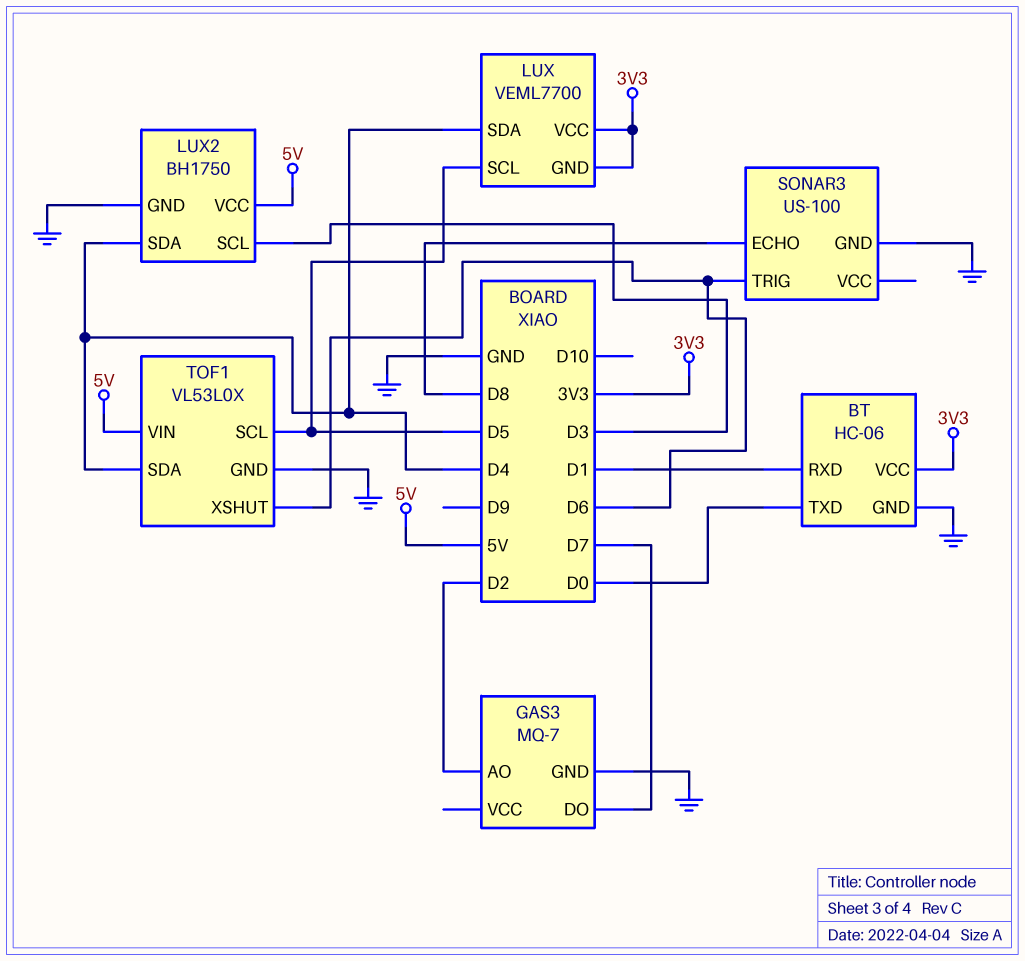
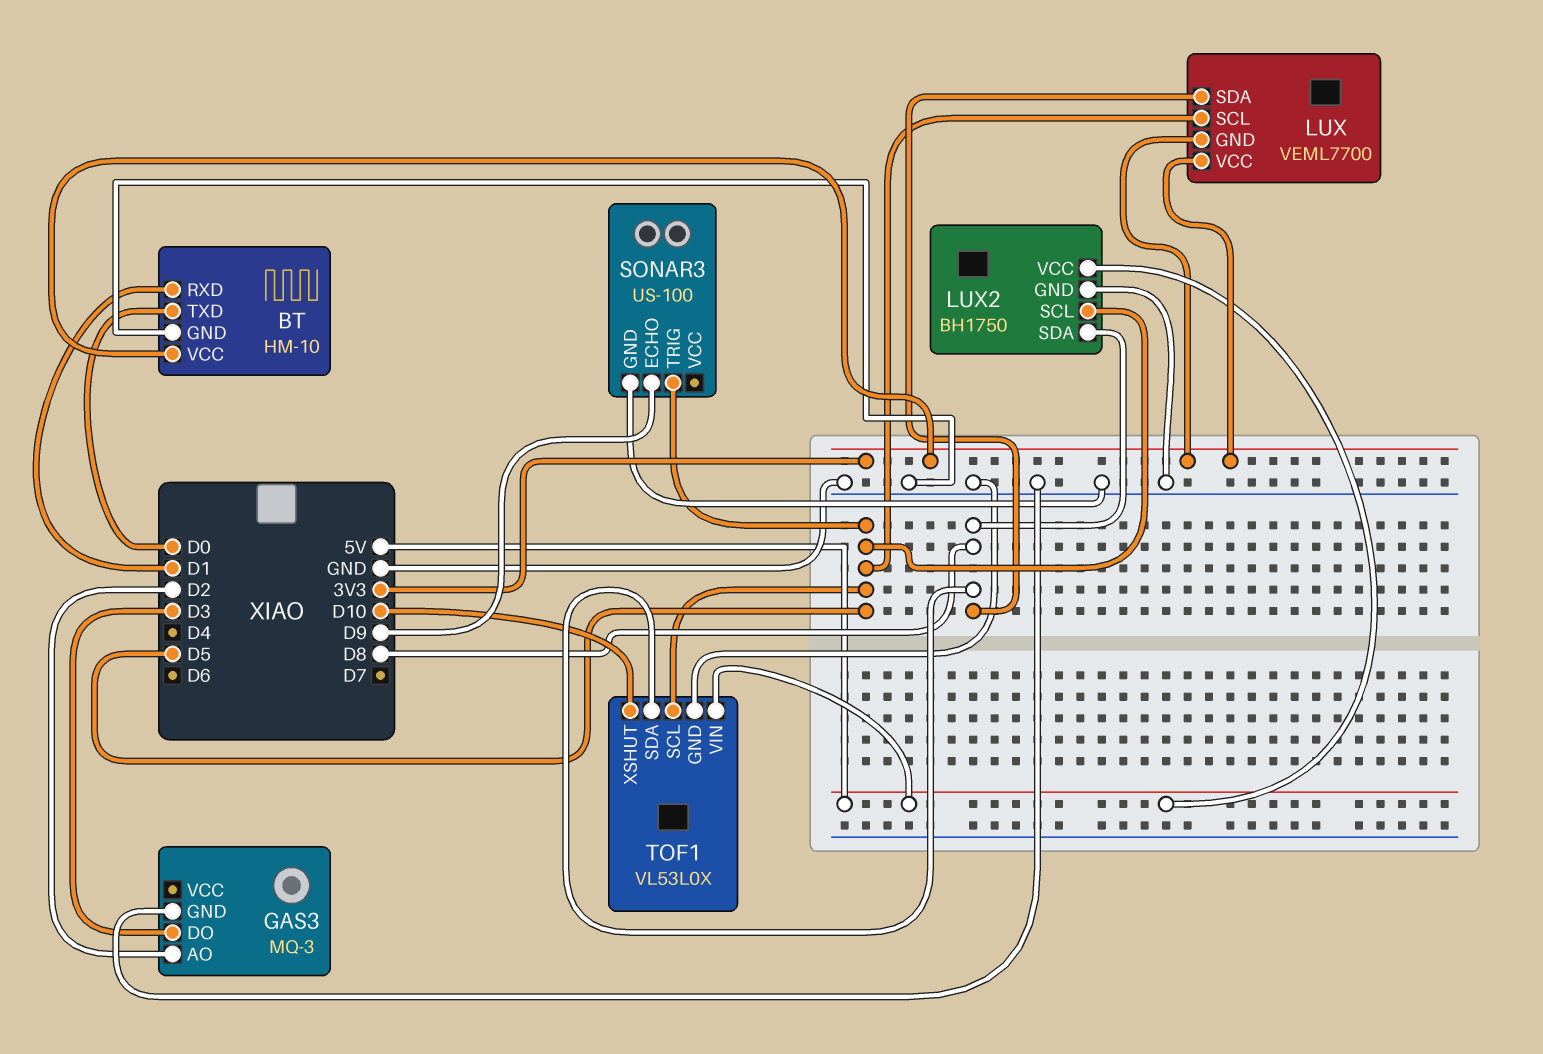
BT: HC-06 -> HM-10
GAS3: MQ-7 -> MQ-3
GAS3 pin DO: D7 -> D3
LUX pin SDA: D4 -> D8
LUX2 pin SCL: D3 -> D5
LUX2 pin SDA: D4 -> D8
SONAR3 pin ECHO: D8 -> D9
SONAR3 pin TRIG: D6 -> D5
TOF1 pin SDA: D4 -> D8
TOF1 pin XSHUT: D6 -> D10

